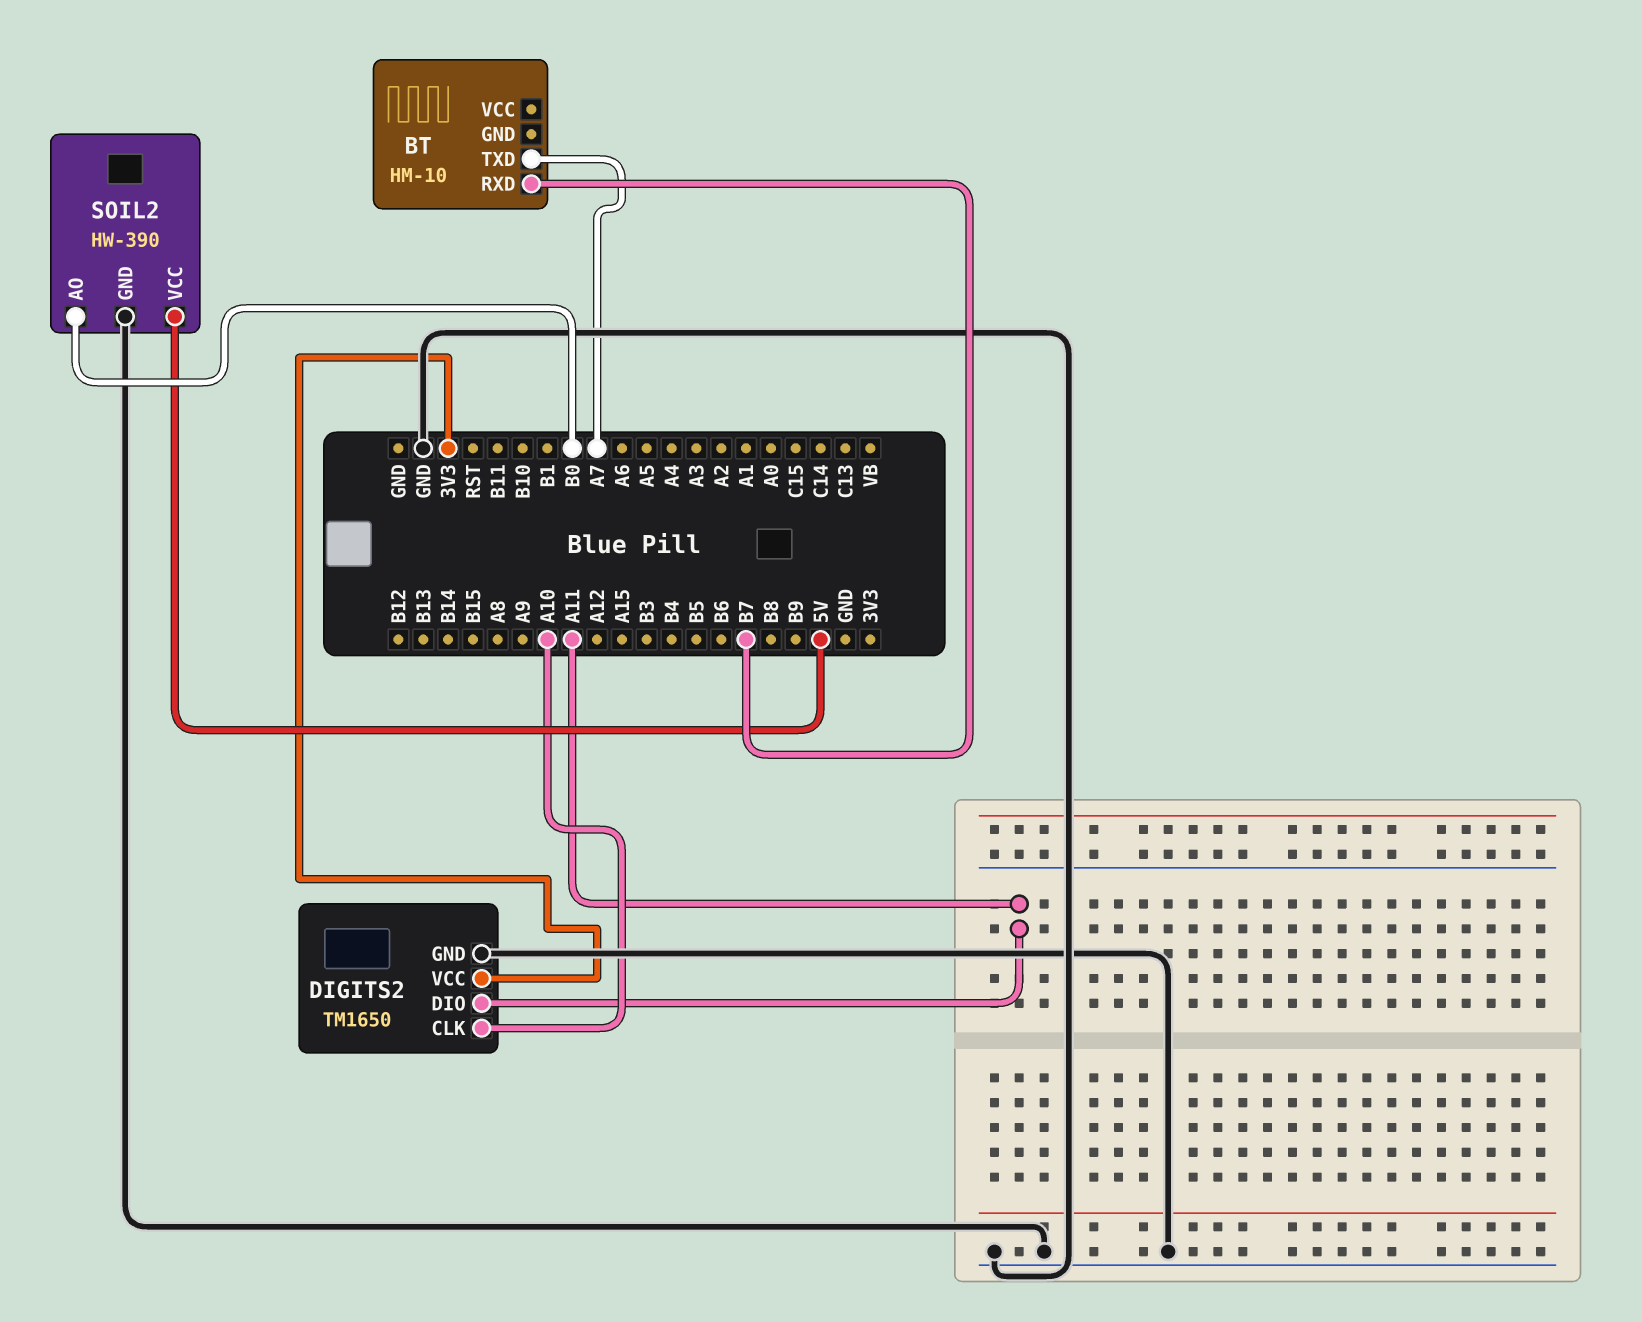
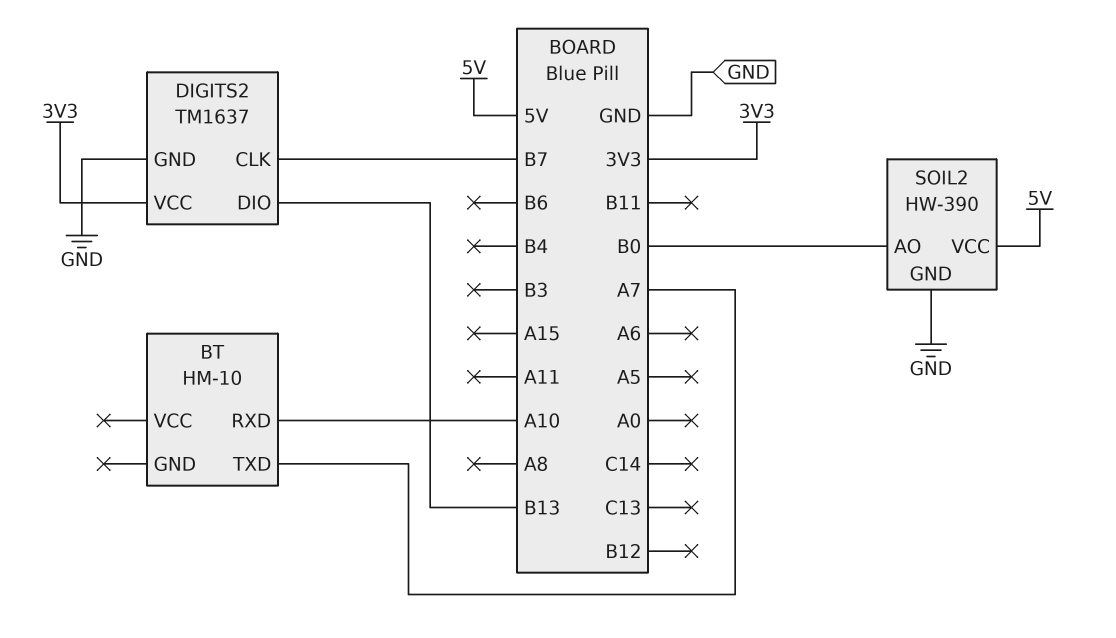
BT pin RXD: B7 -> A10
DIGITS2: TM1650 -> TM1637
DIGITS2 pin CLK: A10 -> B7
DIGITS2 pin DIO: A11 -> B13

